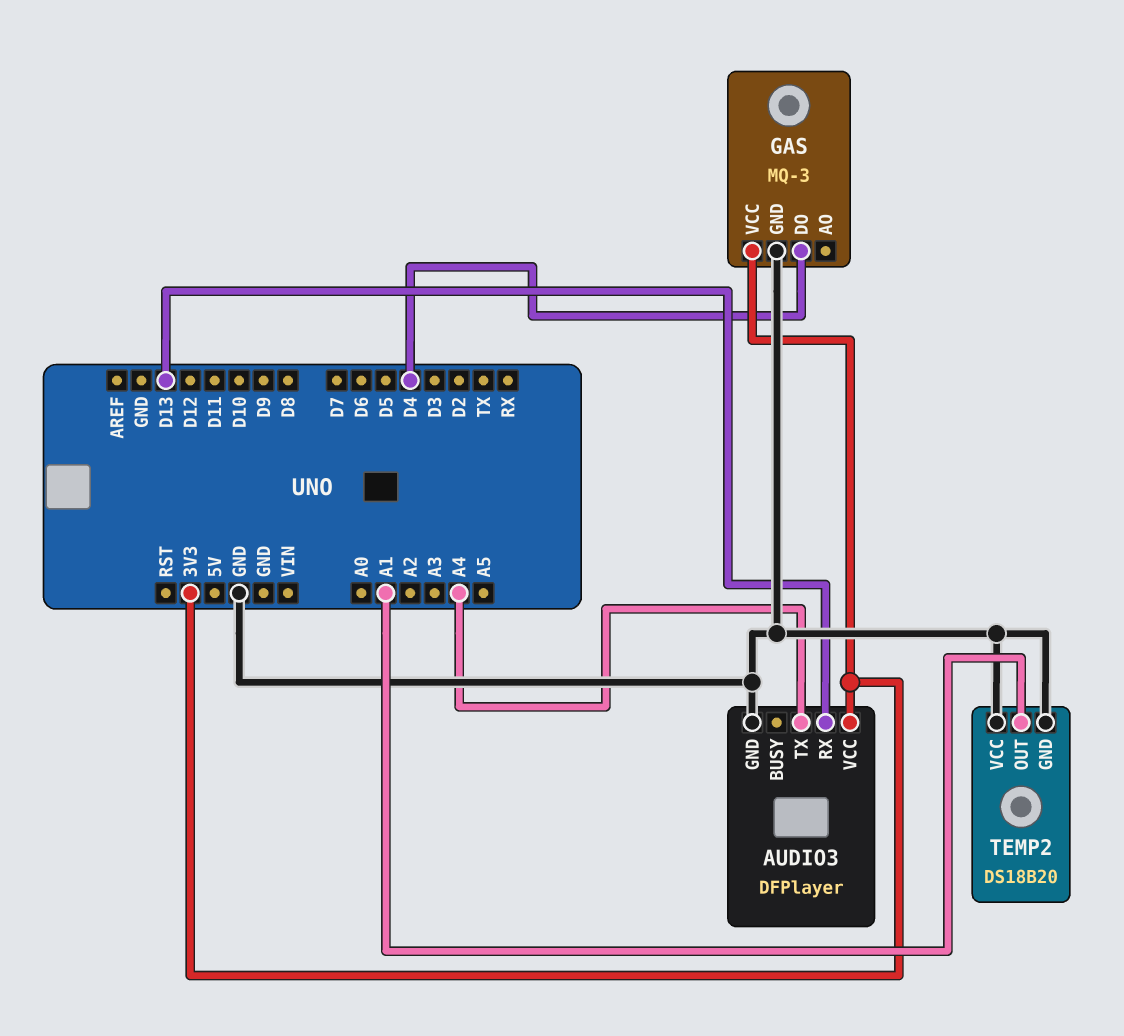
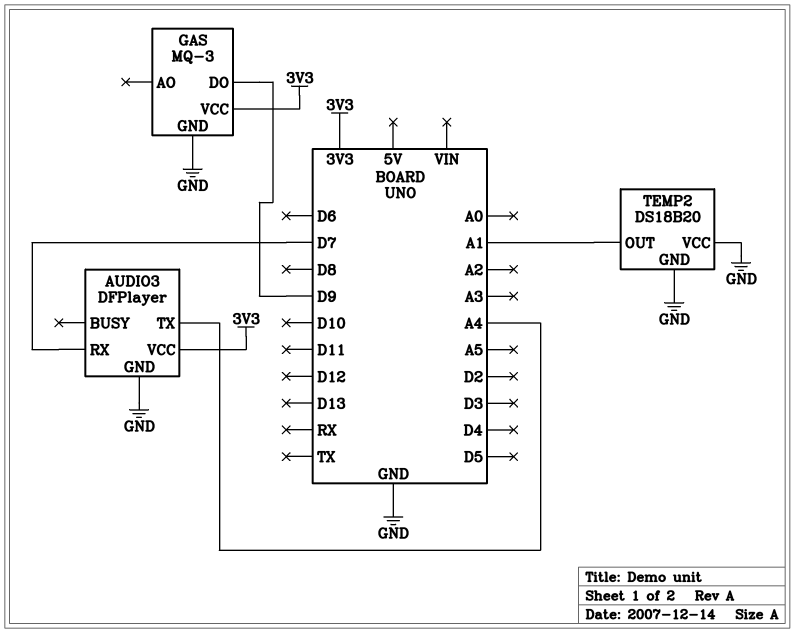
AUDIO3 pin RX: D13 -> D7
GAS pin DO: D4 -> D9

